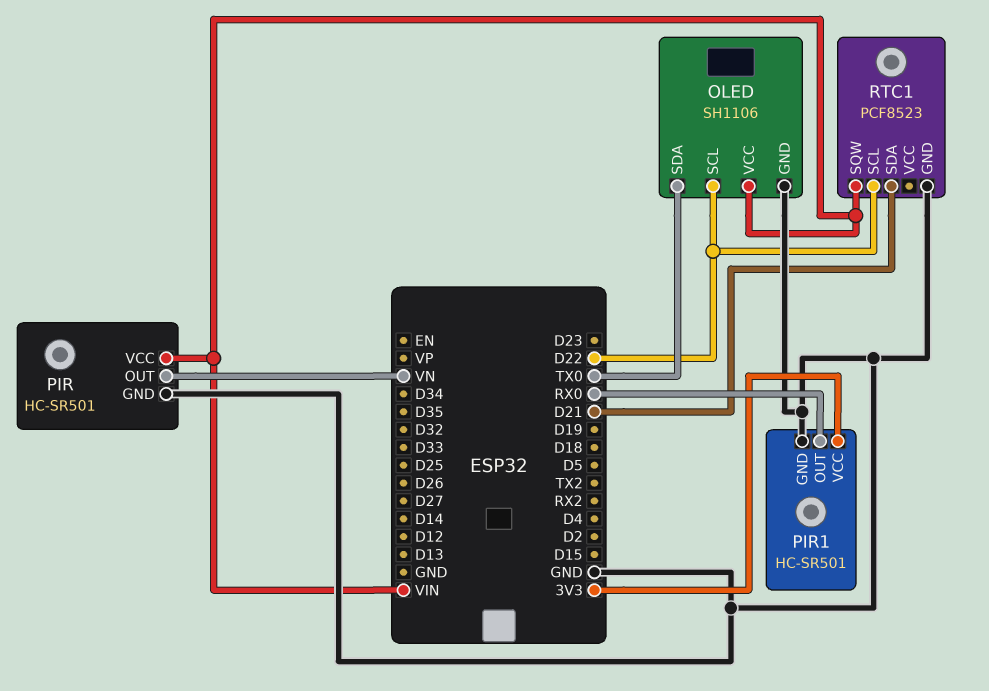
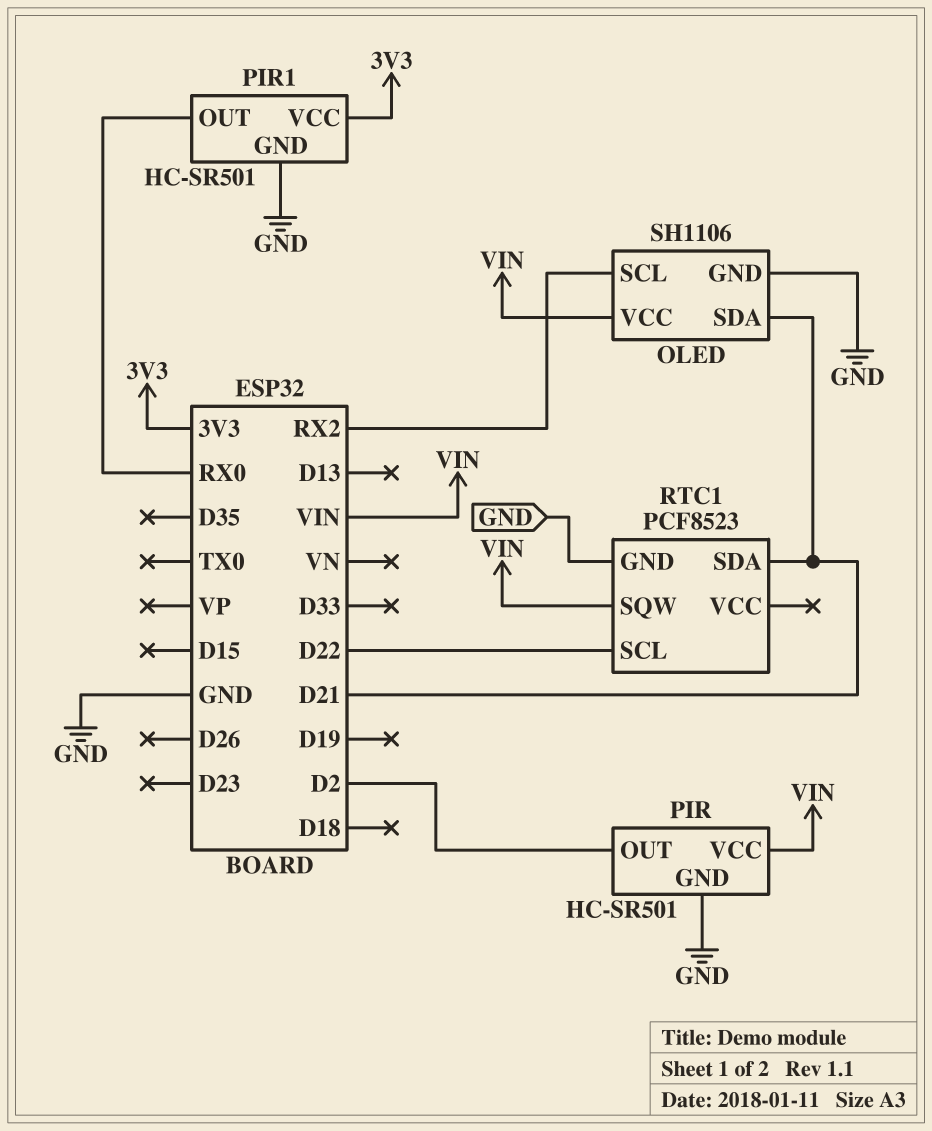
OLED pin SCL: D22 -> RX2
OLED pin SDA: TX0 -> D21
PIR pin OUT: VN -> D2

